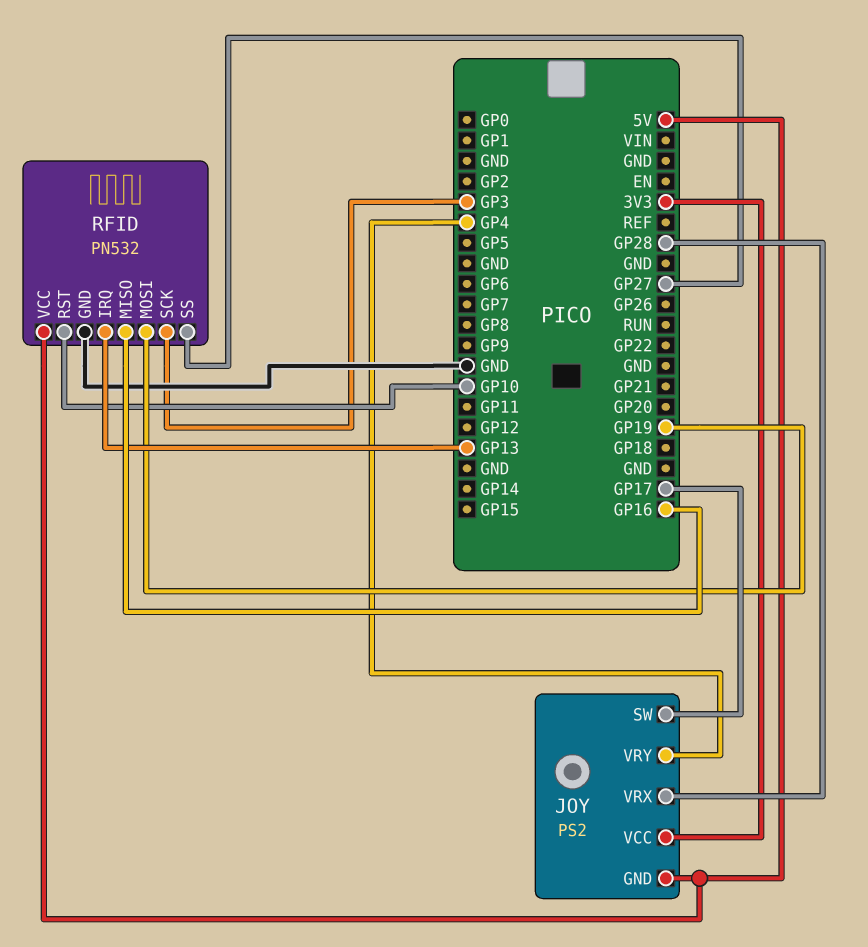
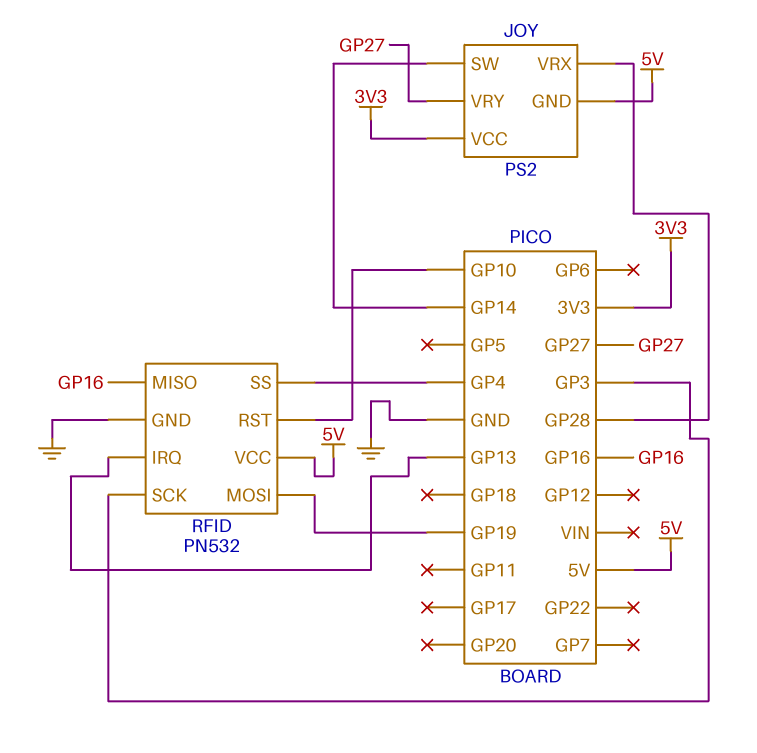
JOY pin SW: GP17 -> GP14
JOY pin VRY: GP4 -> GP27
RFID pin SS: GP27 -> GP4

